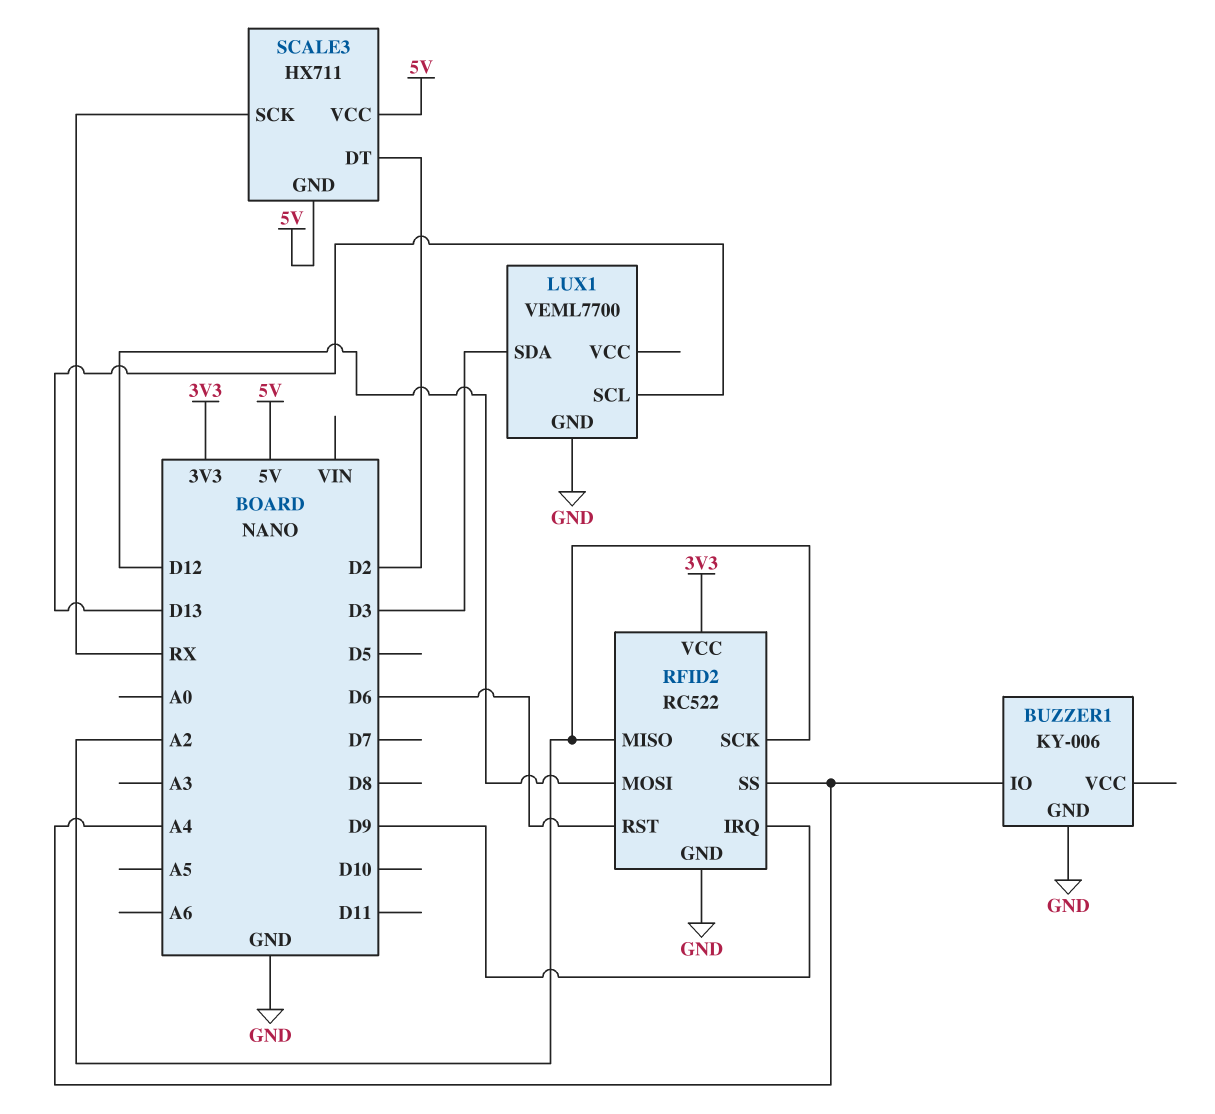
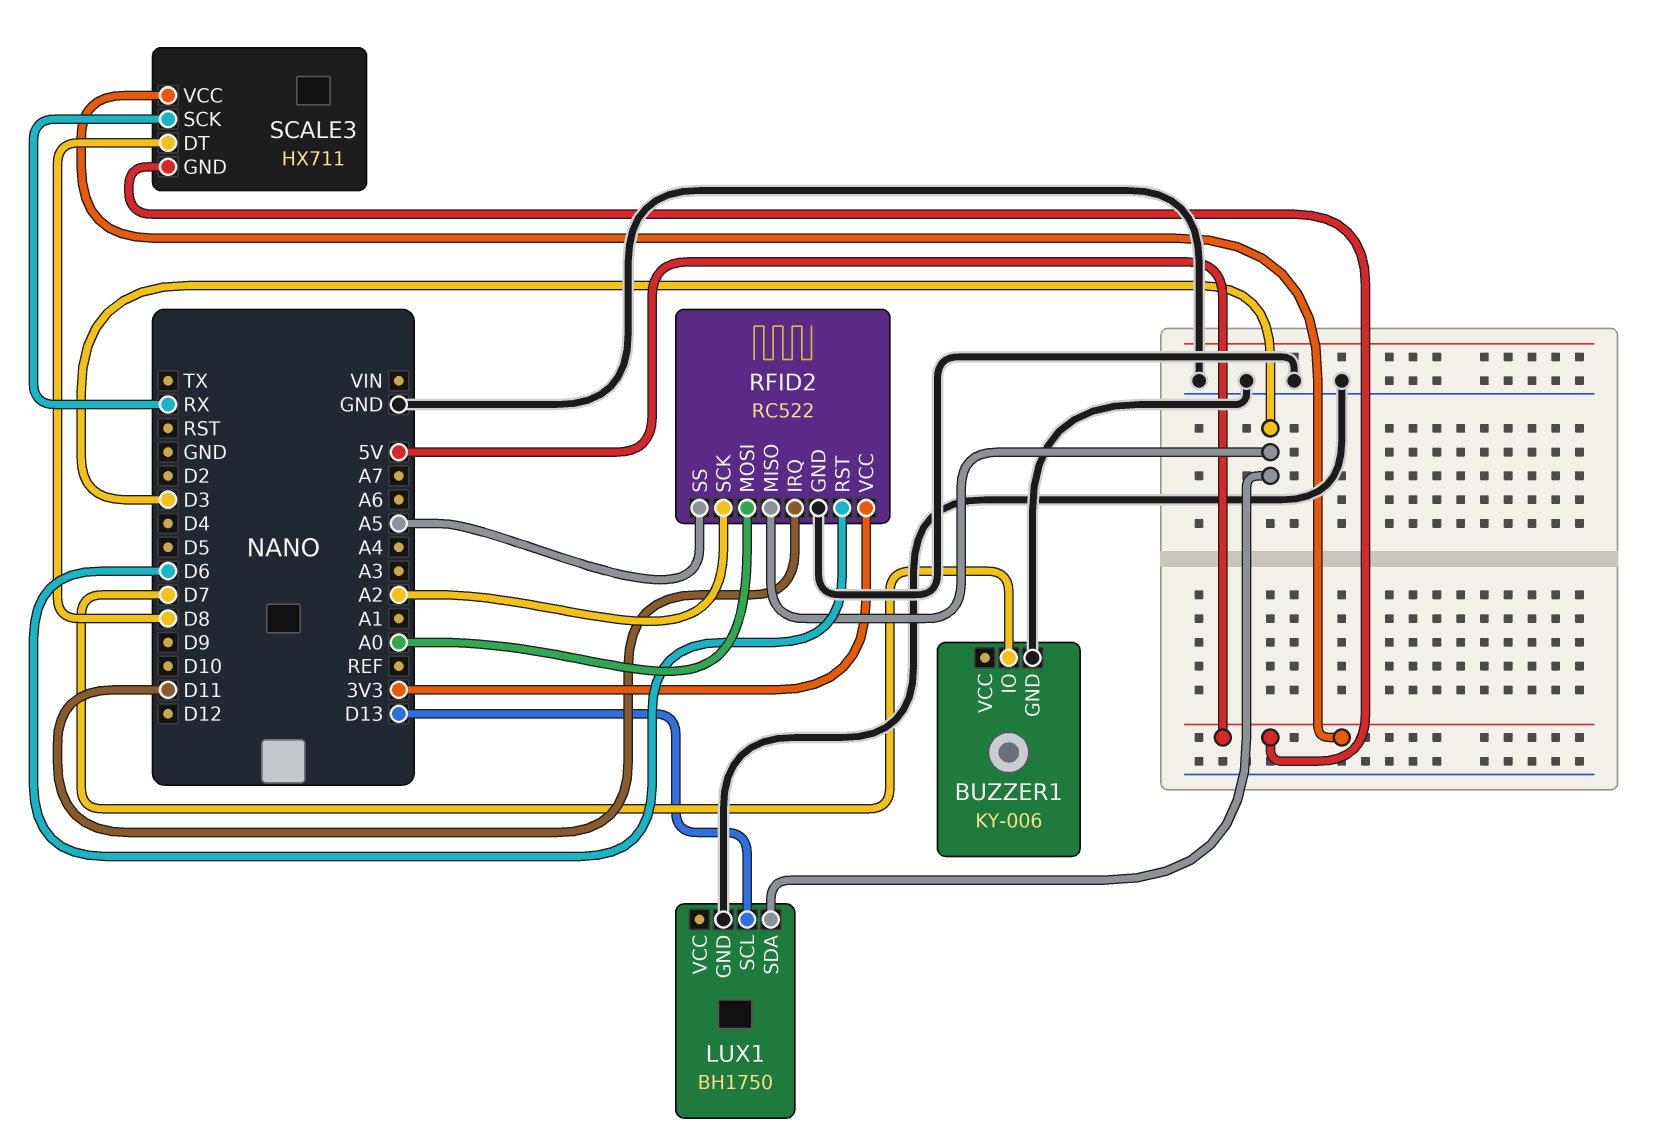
BUZZER1 pin IO: A4 -> D7
LUX1: VEML7700 -> BH1750
RFID2 pin IRQ: D9 -> D11
RFID2 pin MISO: A2 -> D3
RFID2 pin MOSI: D12 -> A0
RFID2 pin SS: A4 -> A5
SCALE3 pin DT: D2 -> D8

